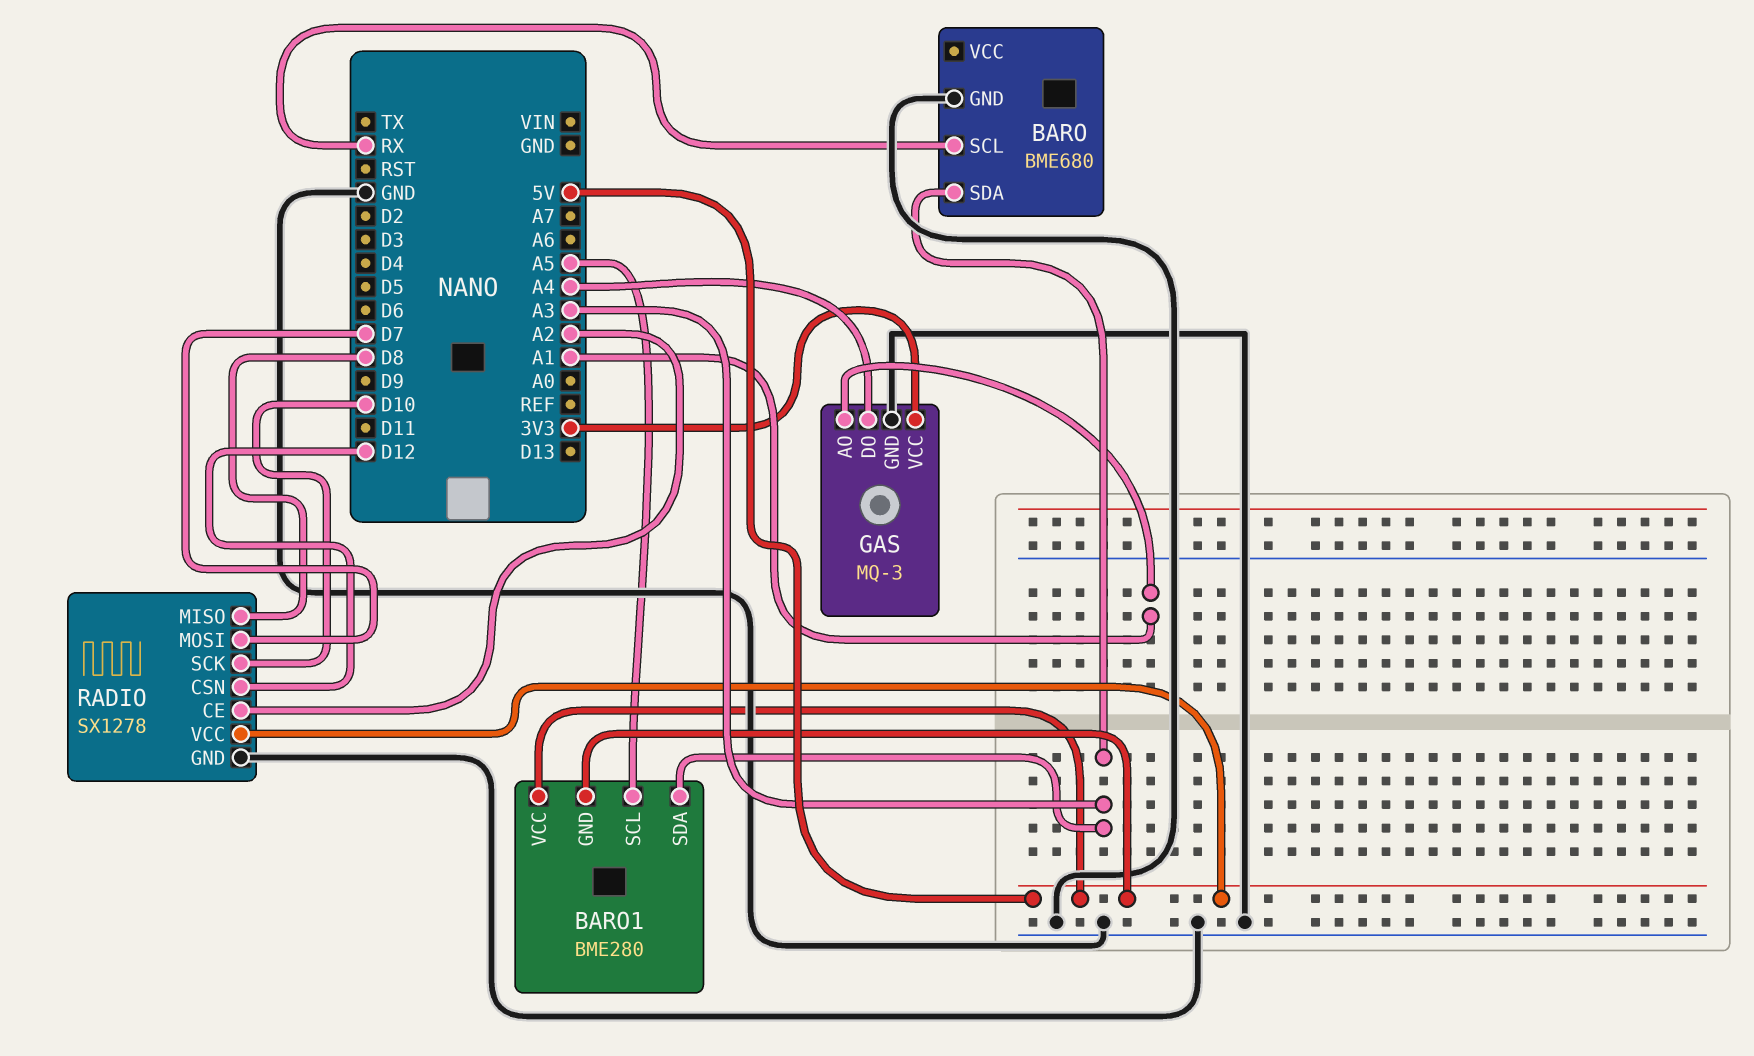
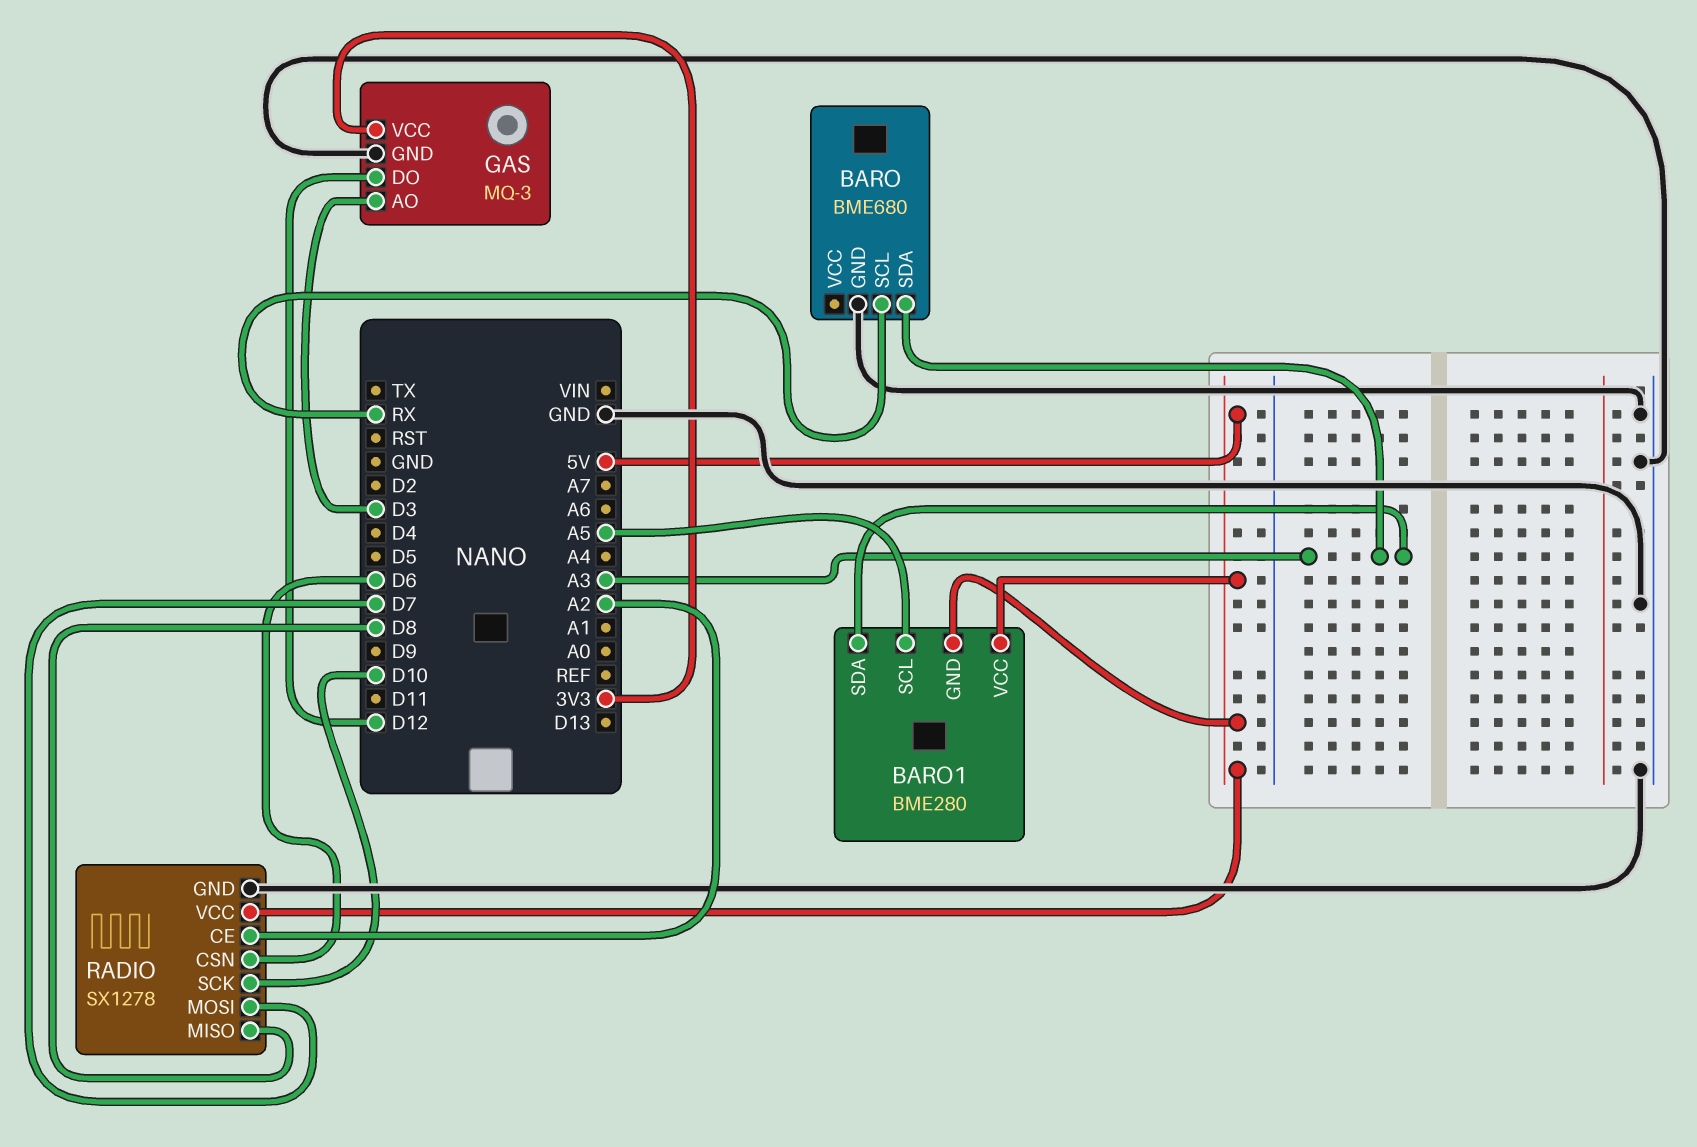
GAS pin AO: A1 -> D3
GAS pin DO: A4 -> D12
RADIO pin CSN: D12 -> D6

